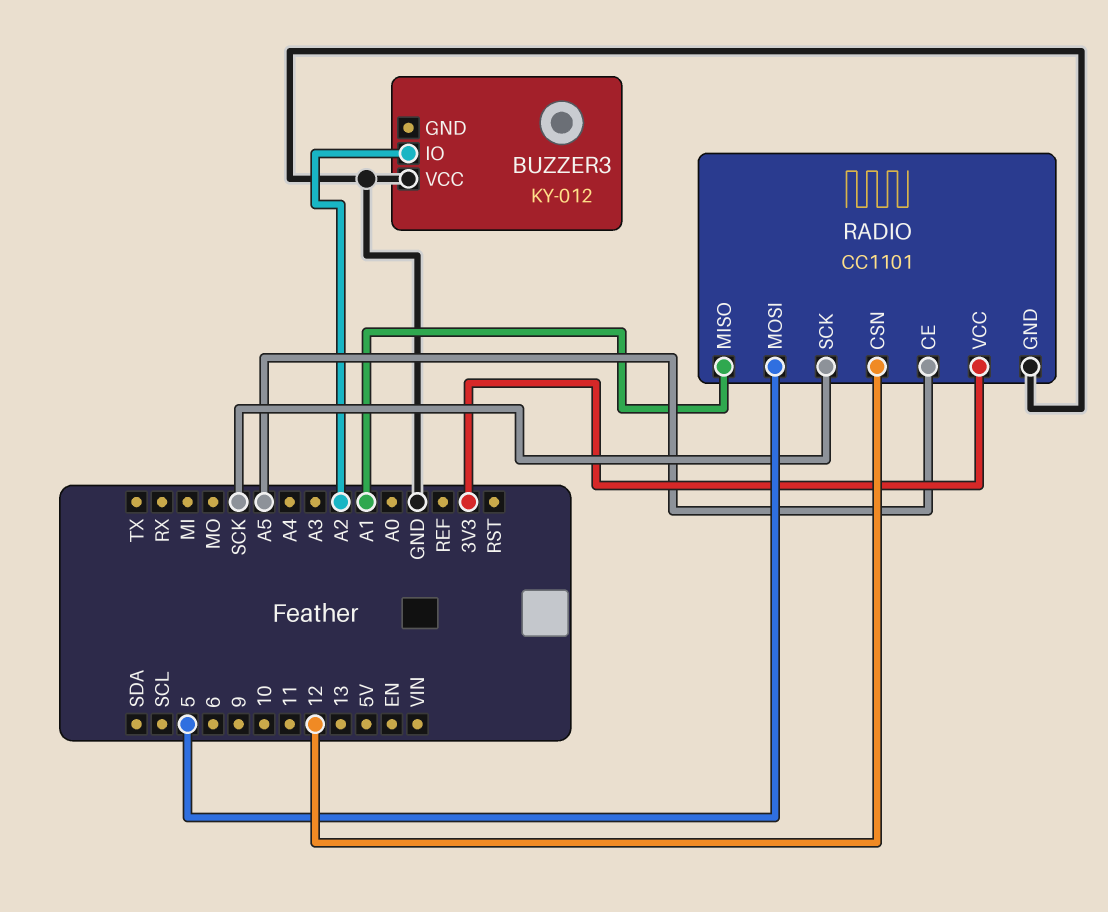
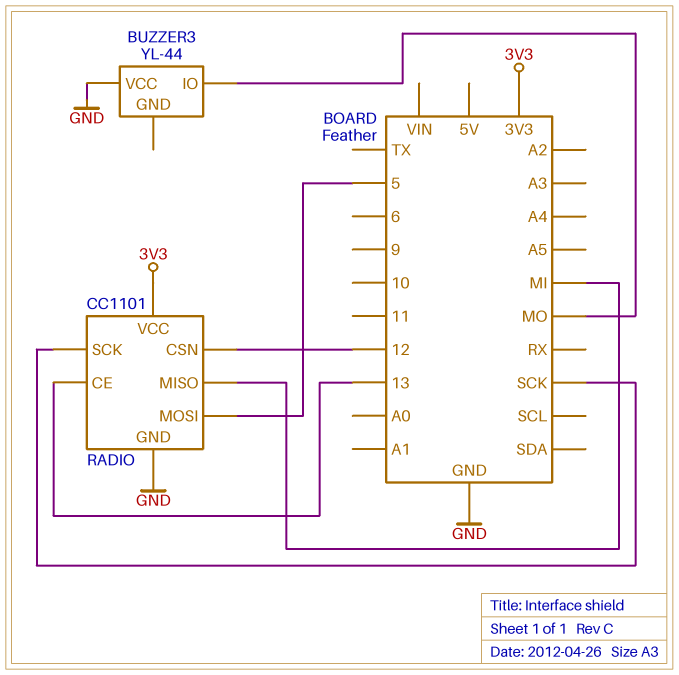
BUZZER3: KY-012 -> YL-44
BUZZER3 pin IO: A2 -> MO
RADIO pin CE: A5 -> 13
RADIO pin MISO: A1 -> MI

